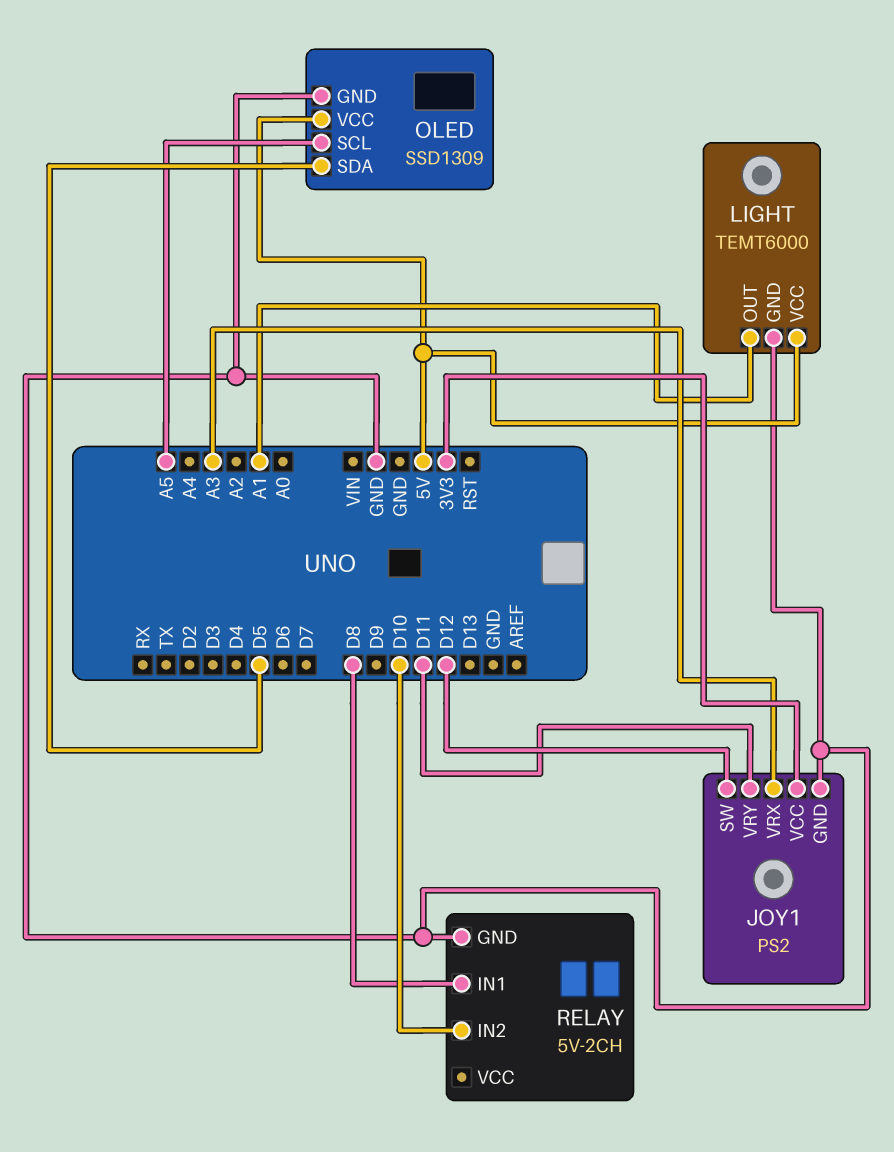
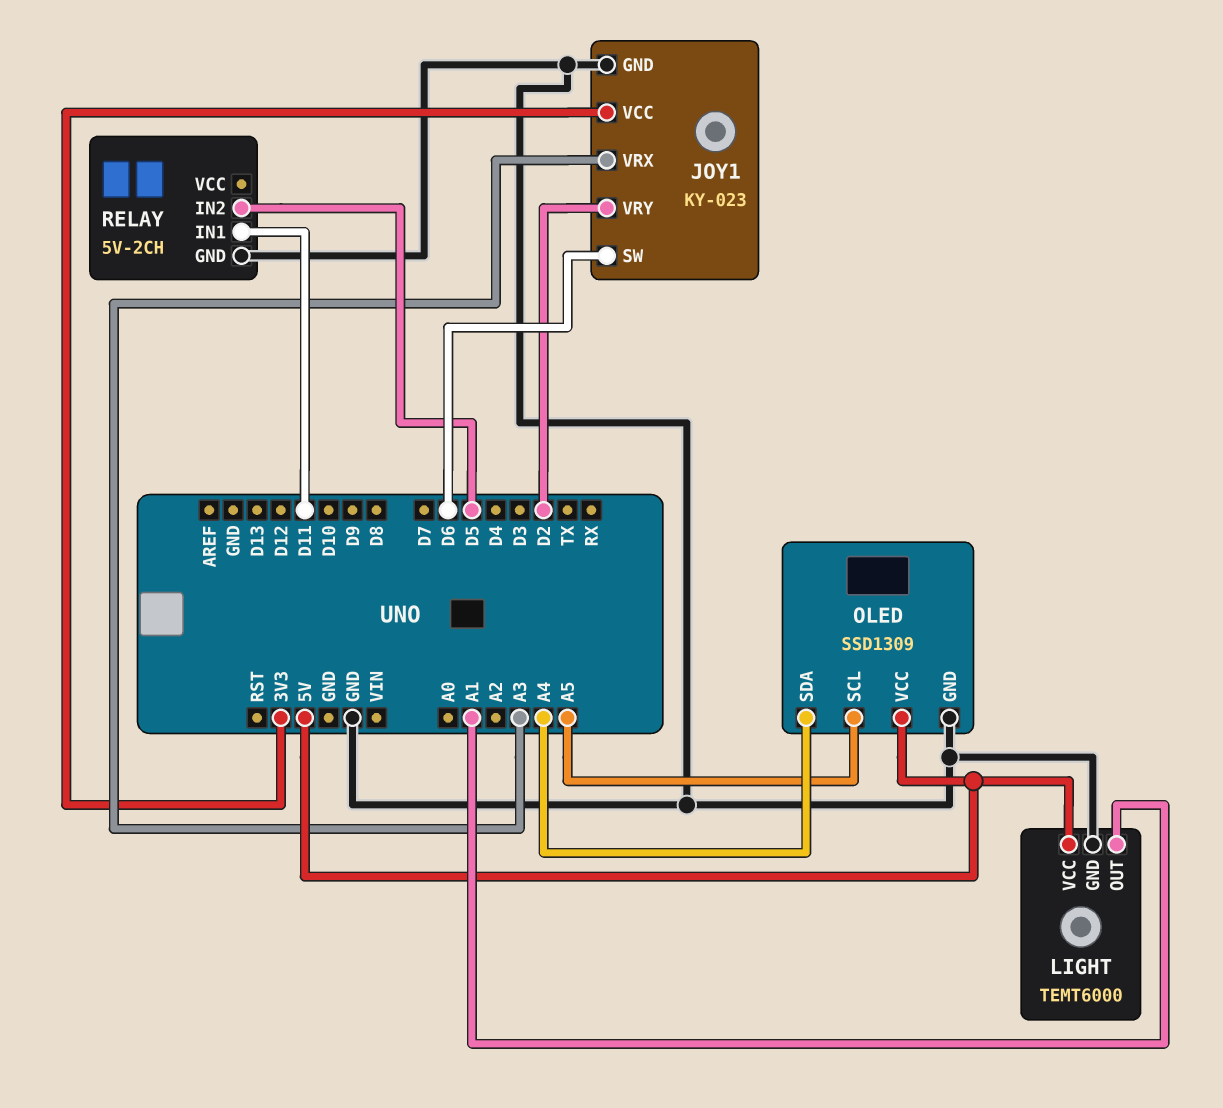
JOY1: PS2 -> KY-023
JOY1 pin SW: D12 -> D6
JOY1 pin VRY: D11 -> D2
OLED pin SDA: D5 -> A4
RELAY pin IN1: D8 -> D11
RELAY pin IN2: D10 -> D5

